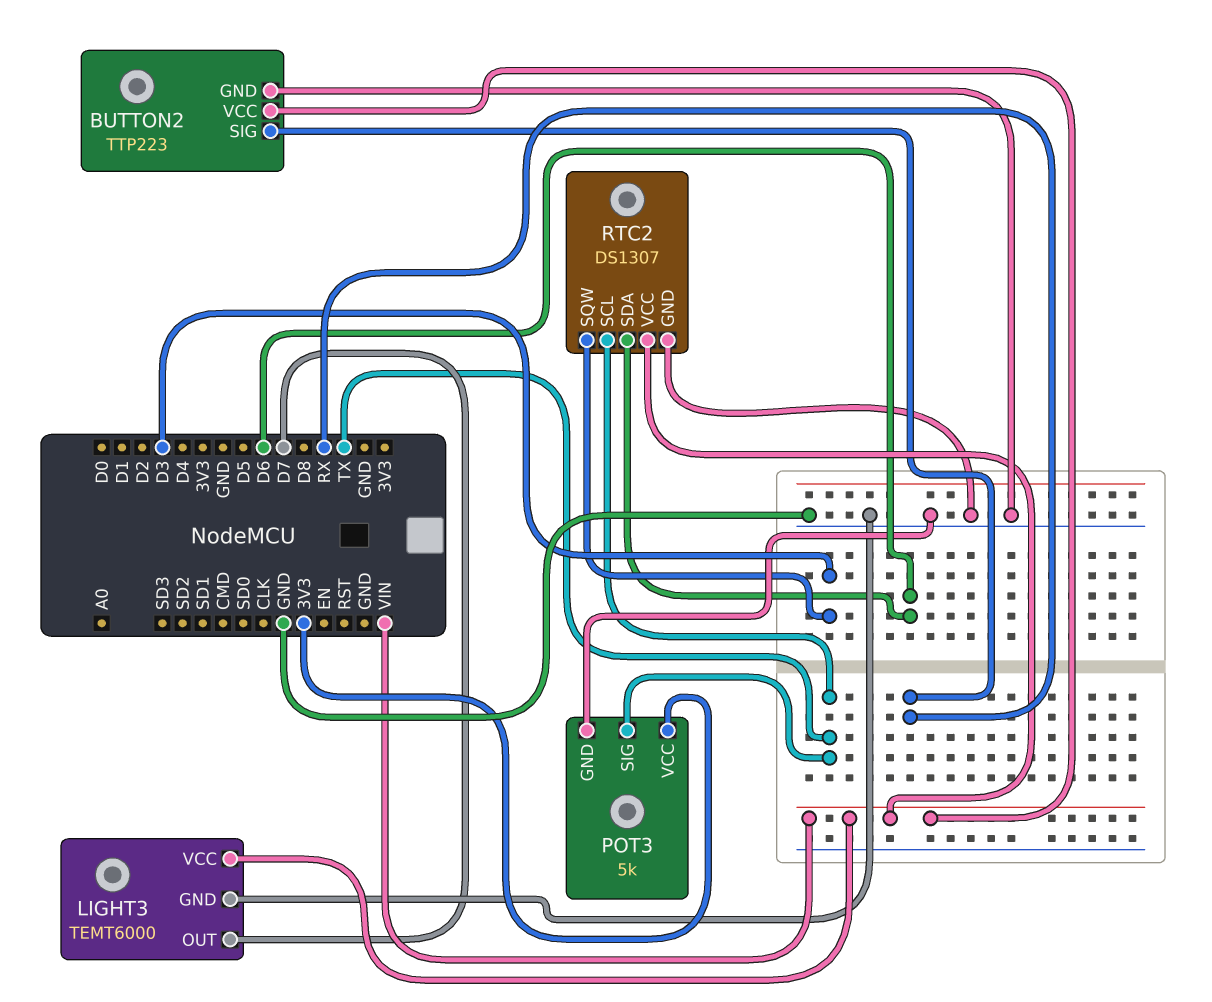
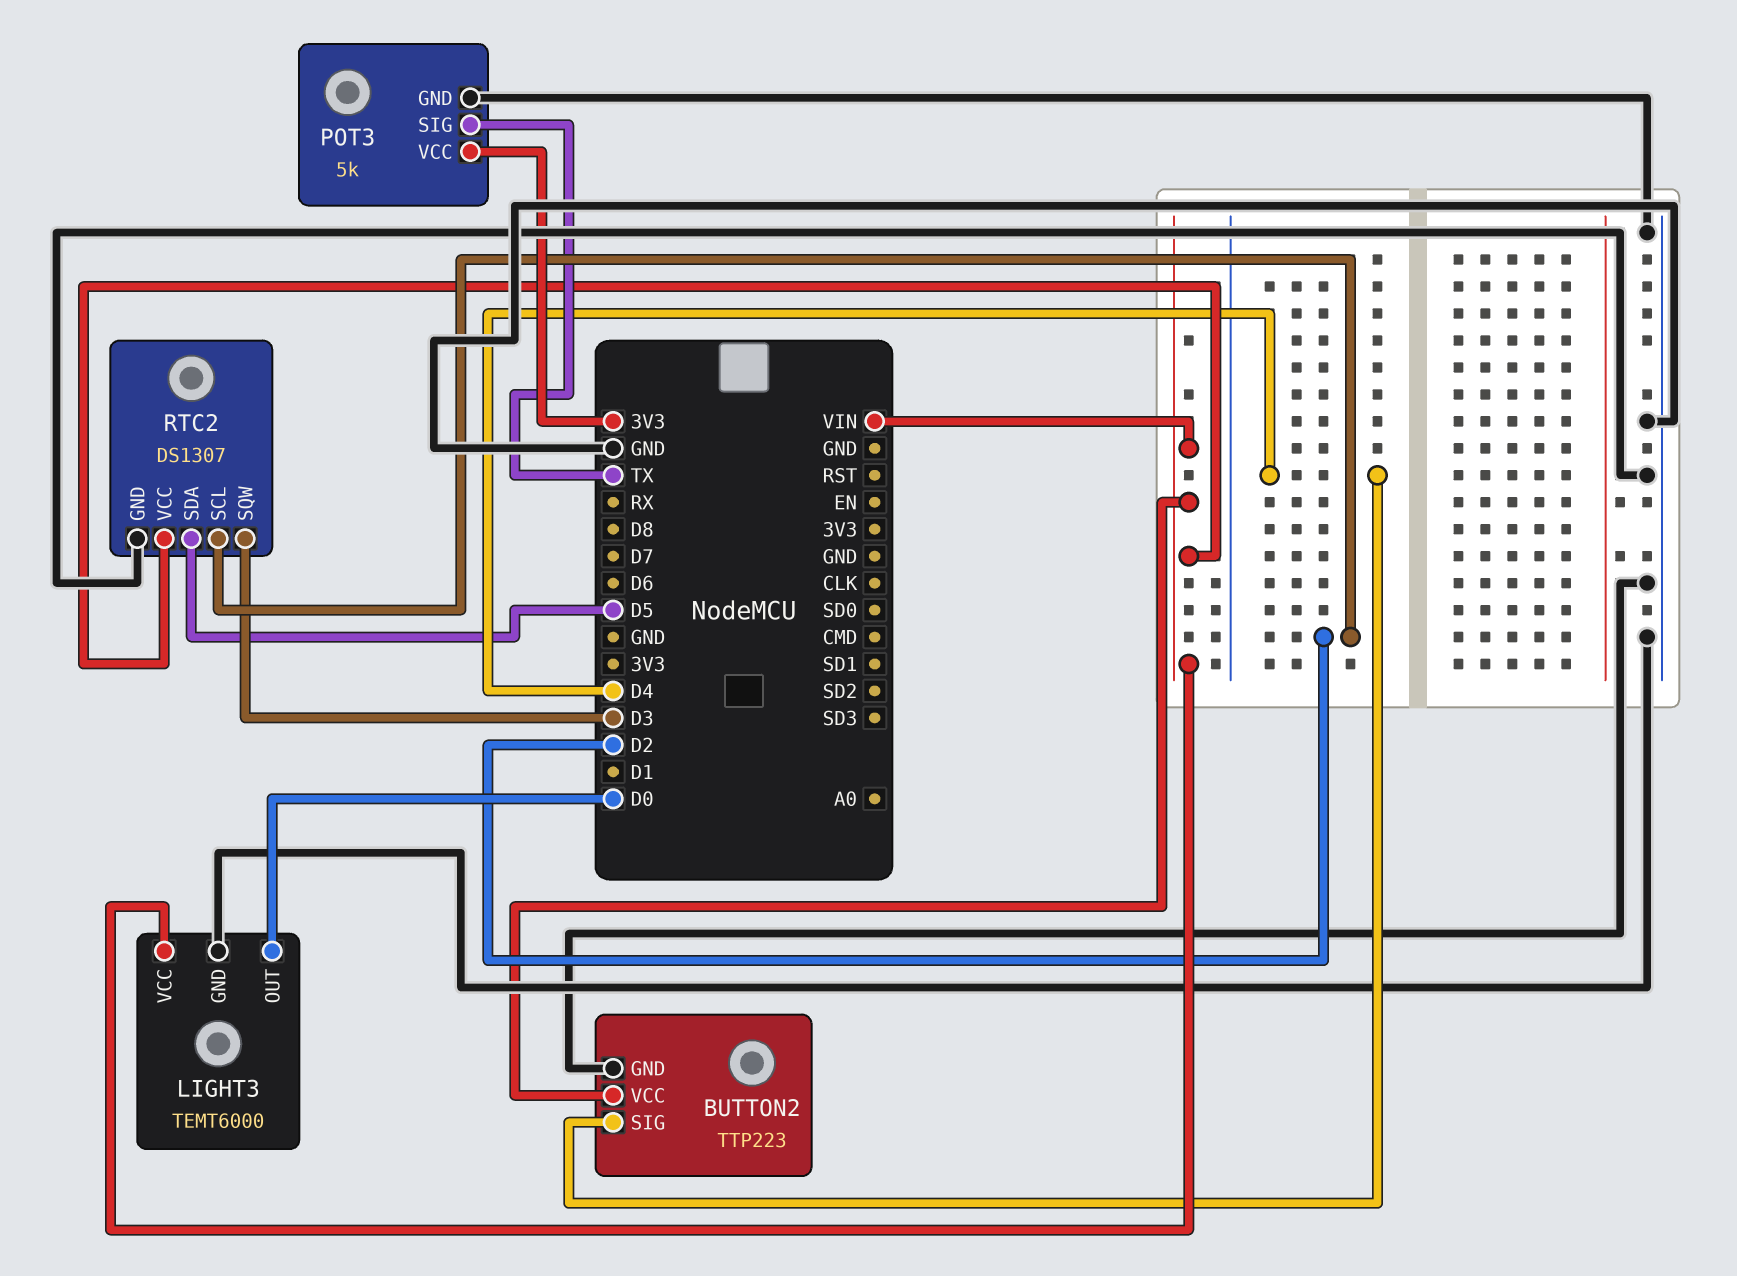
BUTTON2 pin SIG: RX -> D4
LIGHT3 pin OUT: D7 -> D0
RTC2 pin SCL: TX -> D2
RTC2 pin SDA: D6 -> D5

